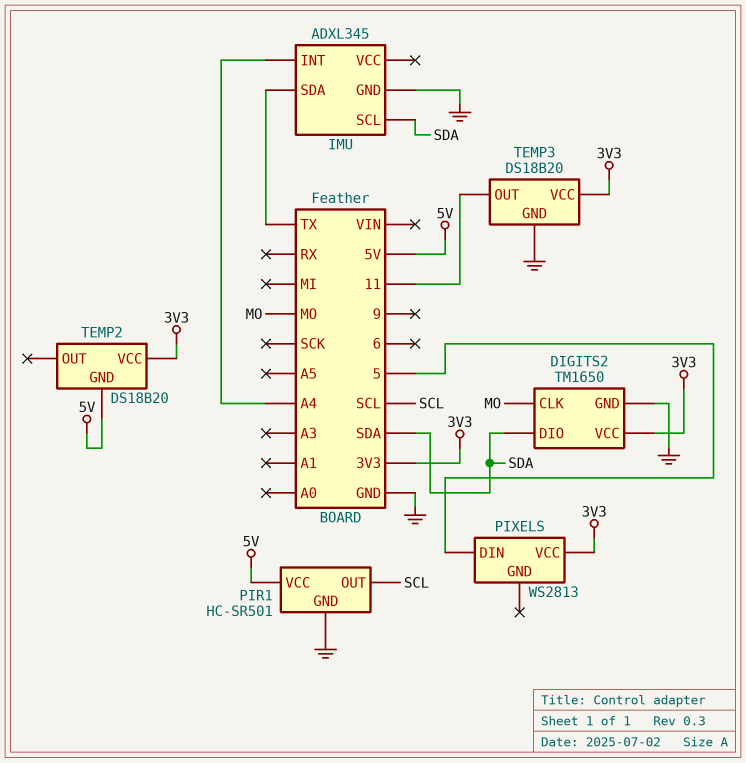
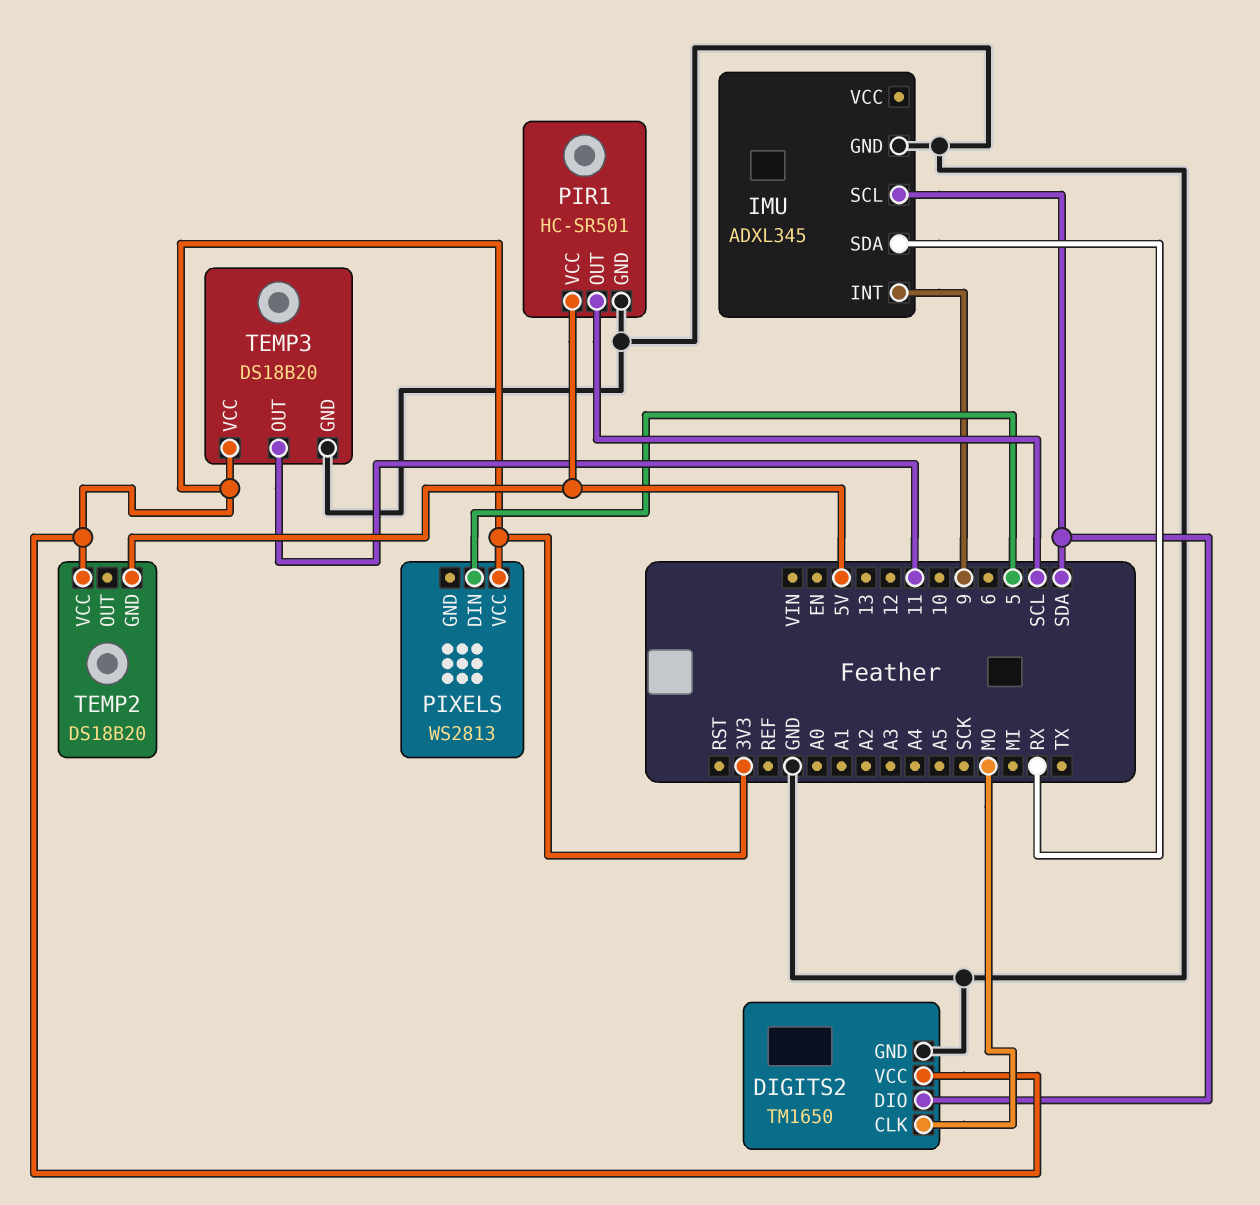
IMU pin INT: A4 -> 9
IMU pin SDA: TX -> RX

